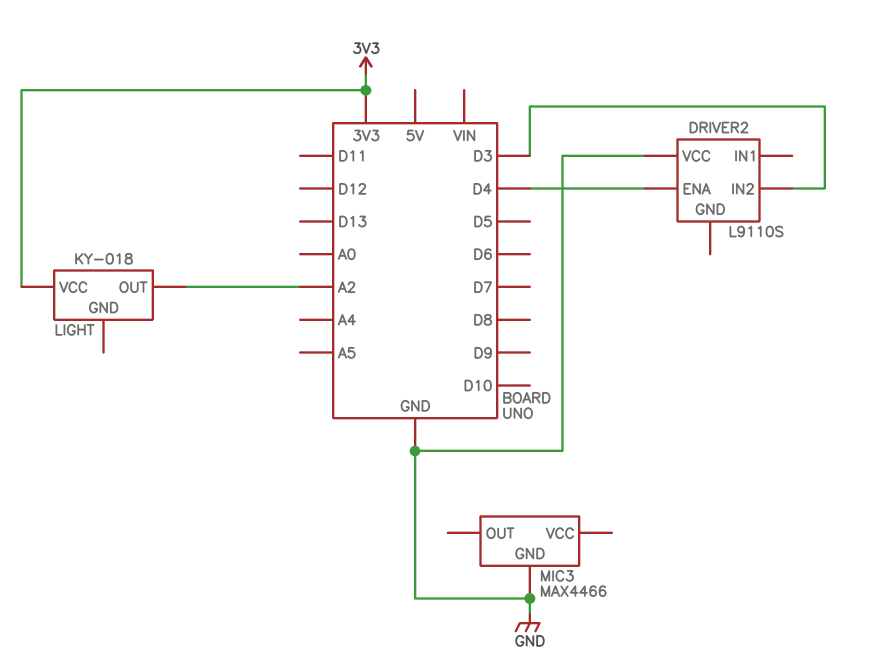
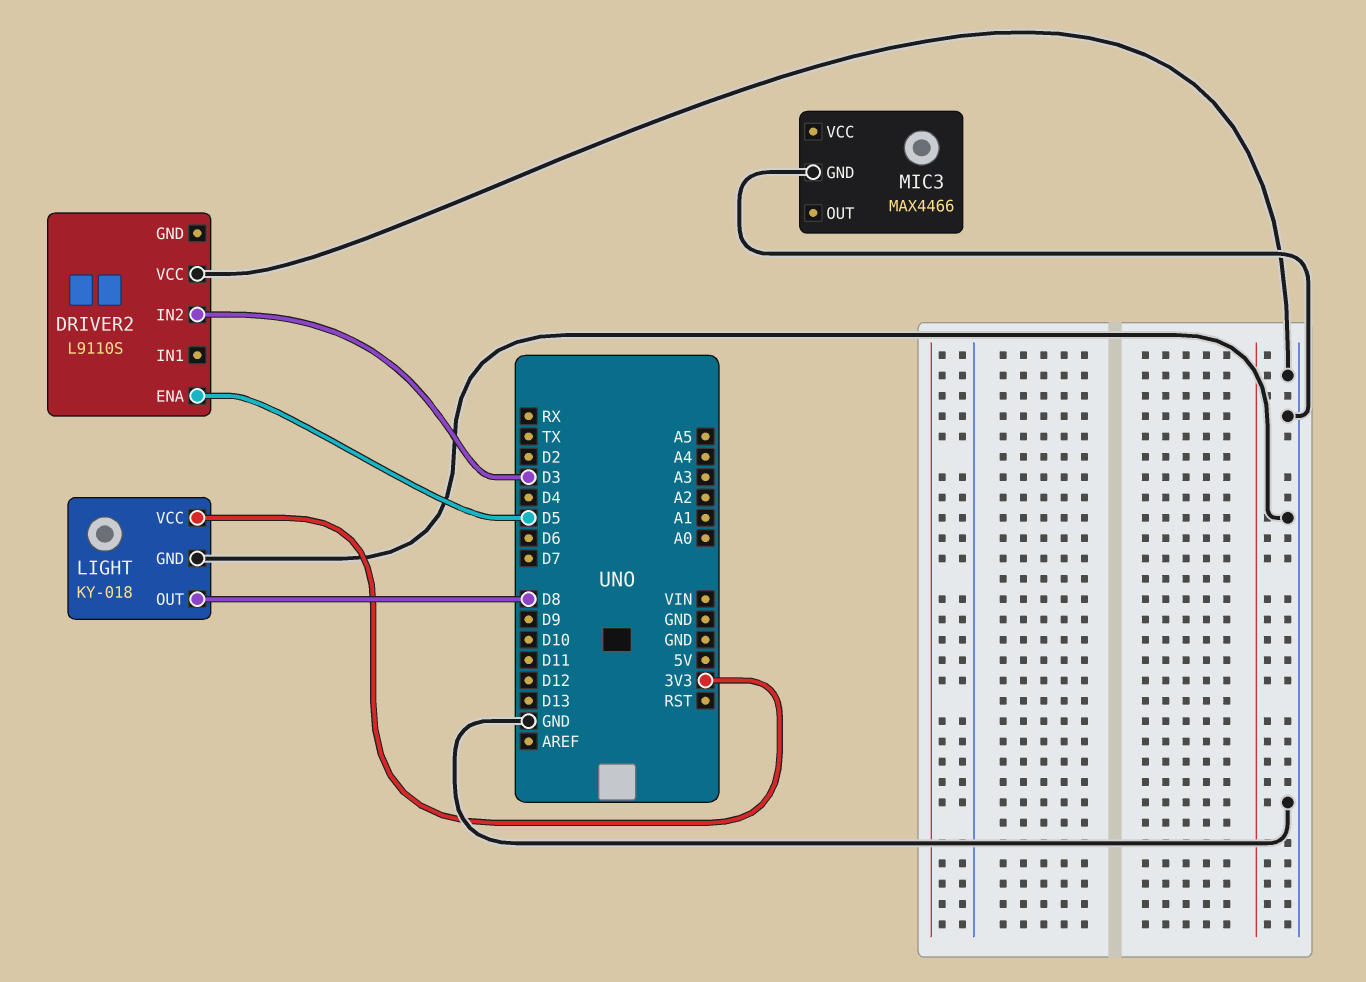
DRIVER2 pin ENA: D4 -> D5
LIGHT pin GND: none -> GND
LIGHT pin OUT: A2 -> D8

